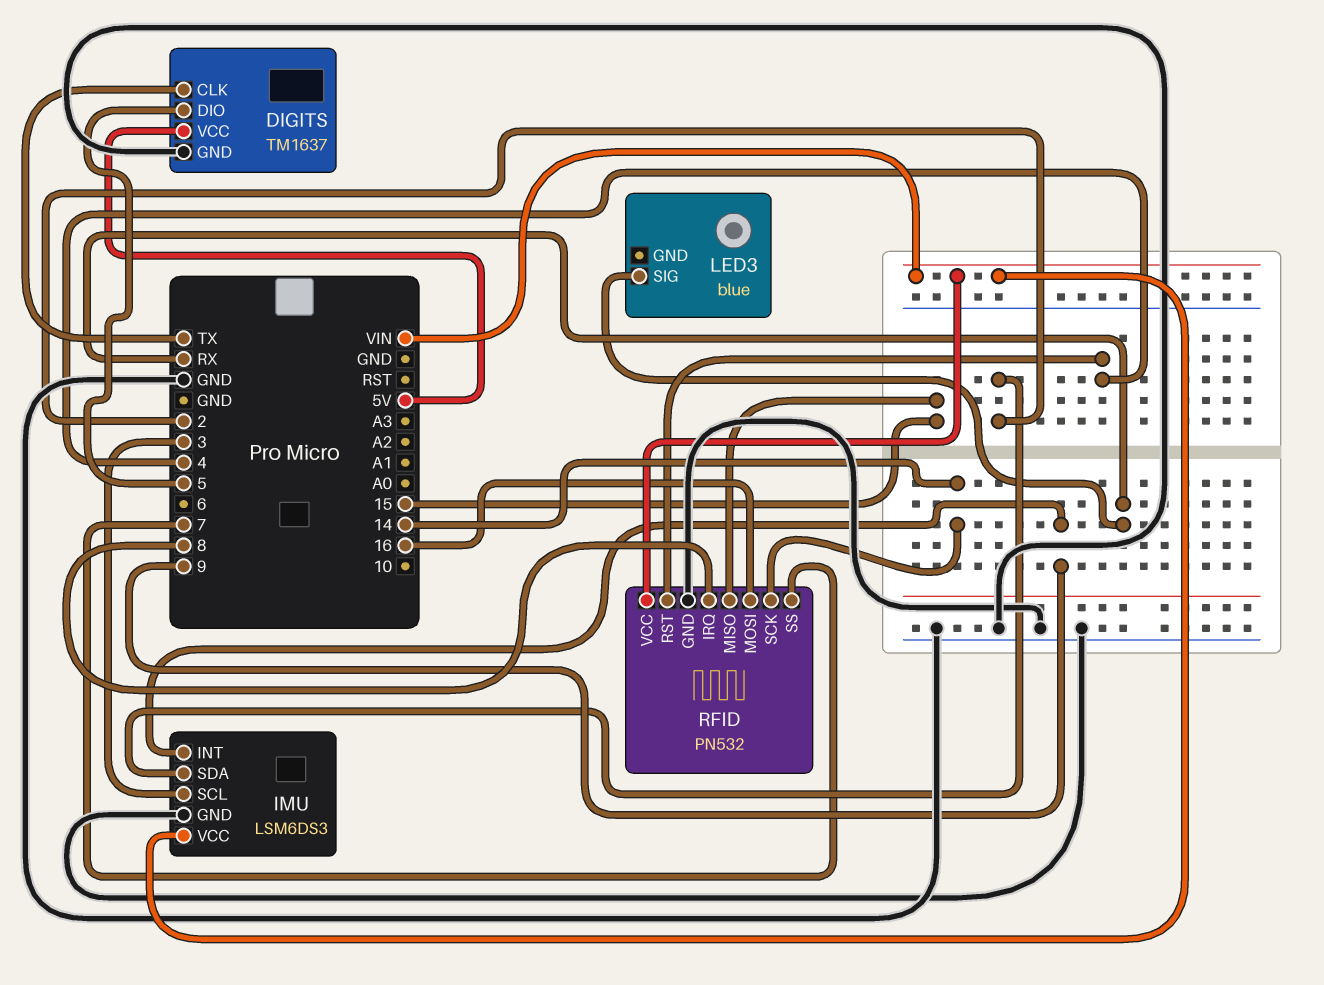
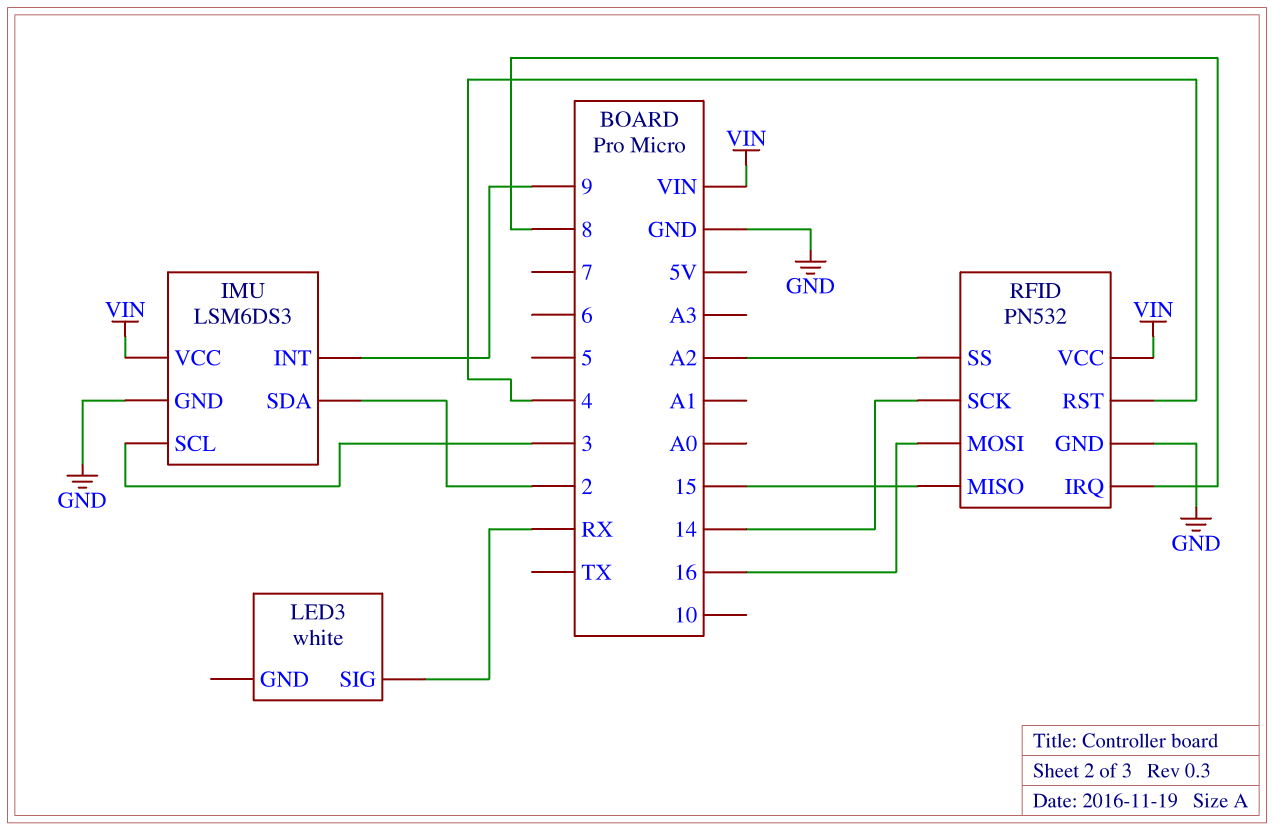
DIGITS: TM1637 -> none
DIGITS pin CLK: TX -> none
DIGITS pin DIO: 5 -> none
DIGITS pin GND: GND -> none
DIGITS pin VCC: 5V -> none
LED3: blue -> white
RFID pin SS: 7 -> A2

